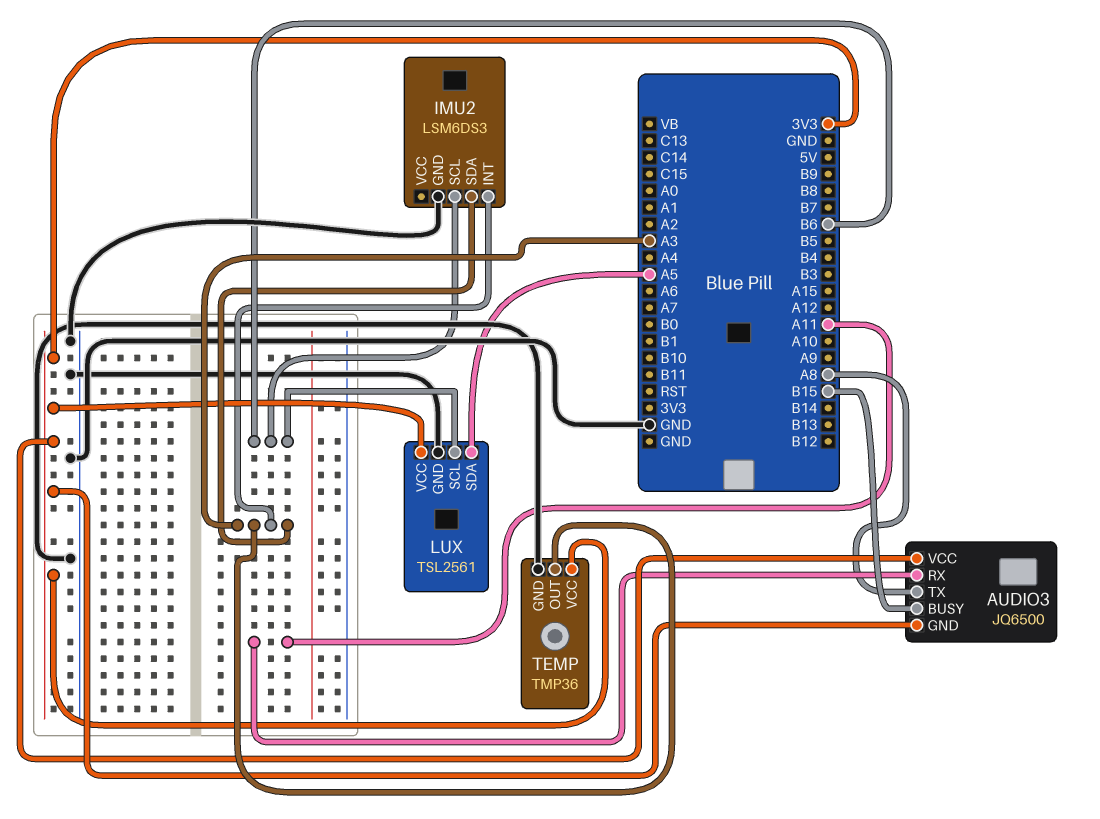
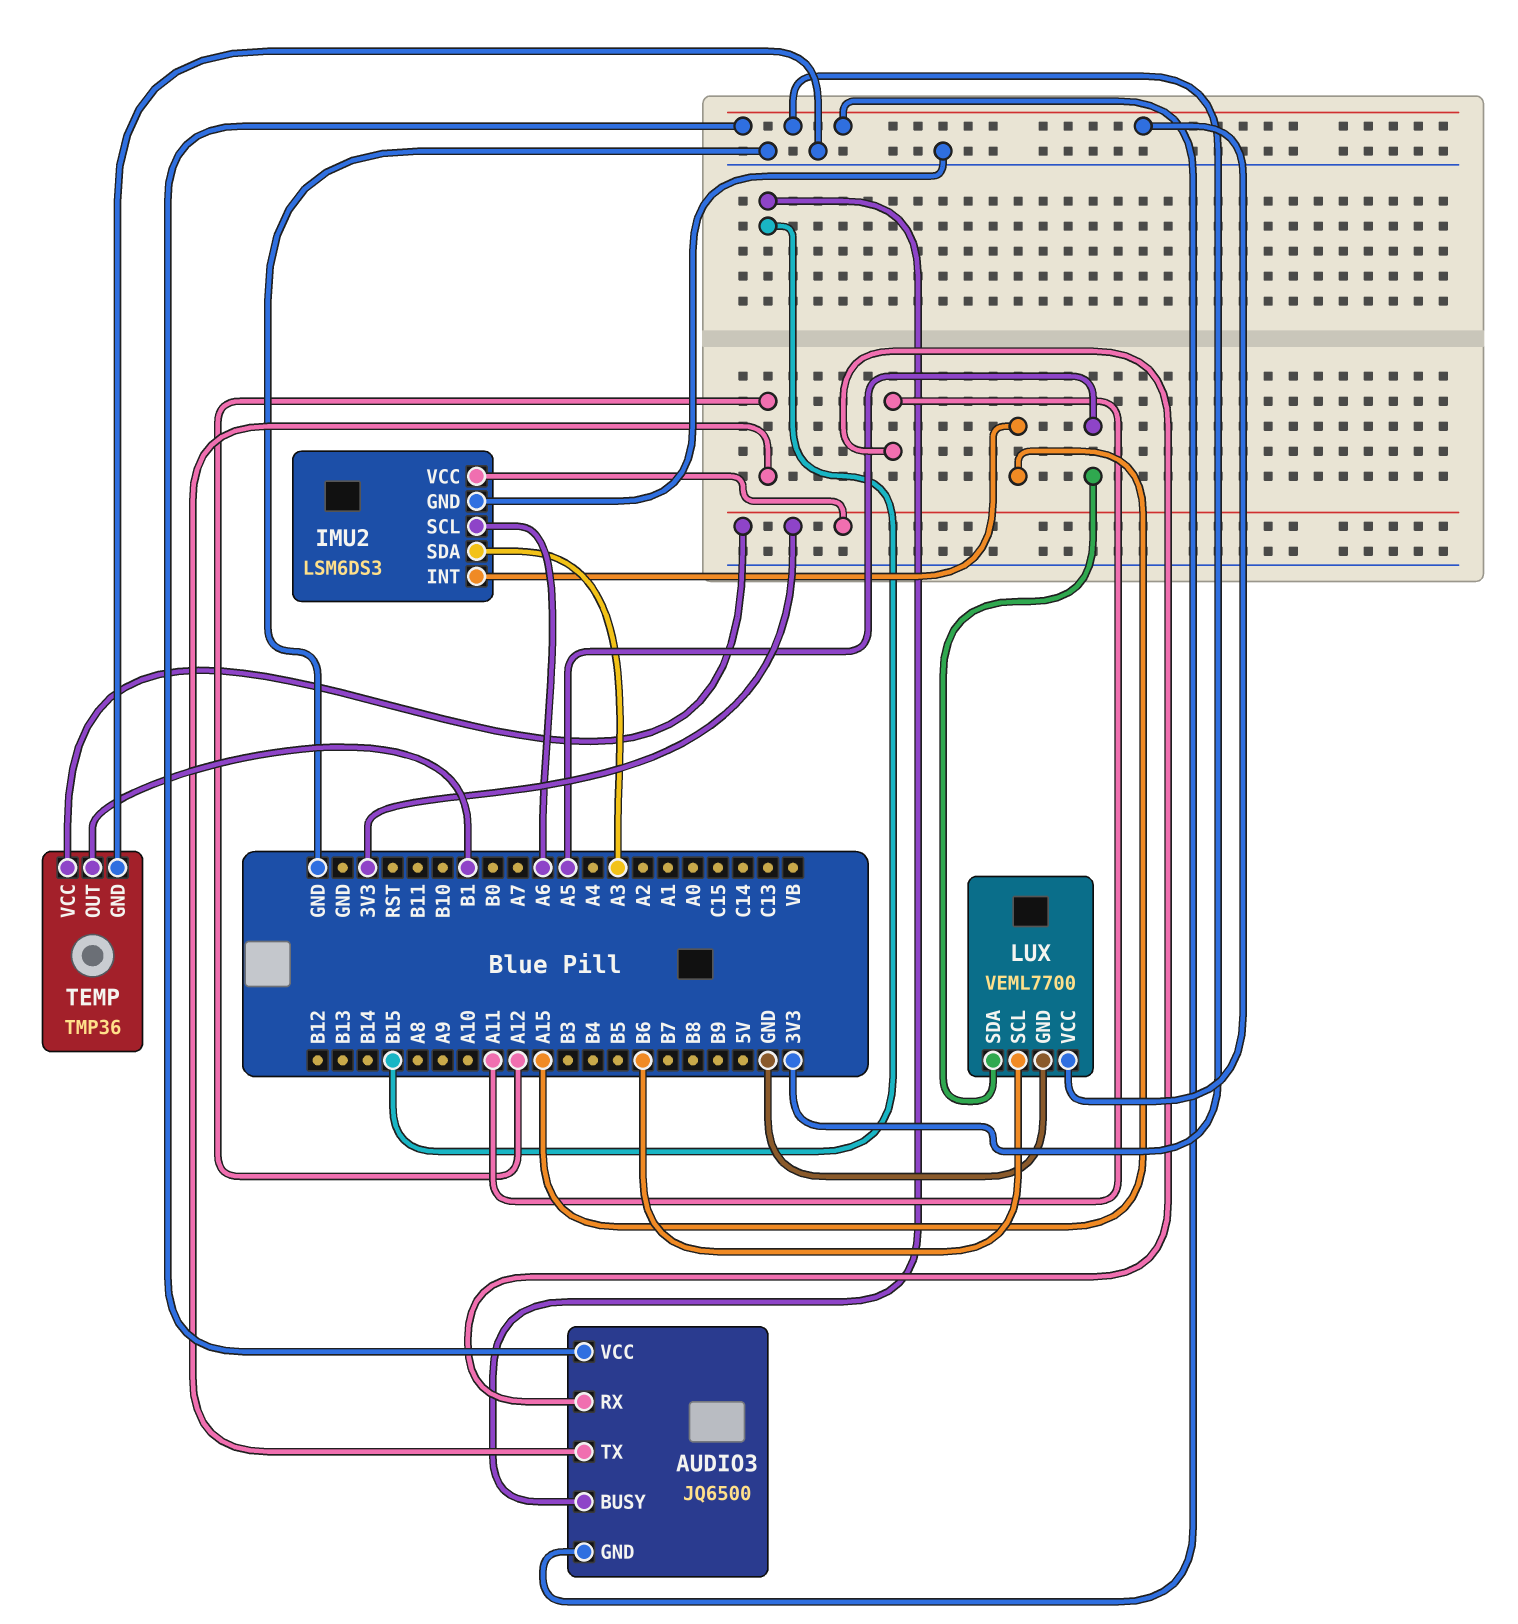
AUDIO3 pin TX: A8 -> A12
IMU2 pin INT: A3 -> A15
IMU2 pin SCL: B6 -> A6
IMU2 pin VCC: none -> 3V3
LUX: TSL2561 -> VEML7700
TEMP pin OUT: A3 -> B1

